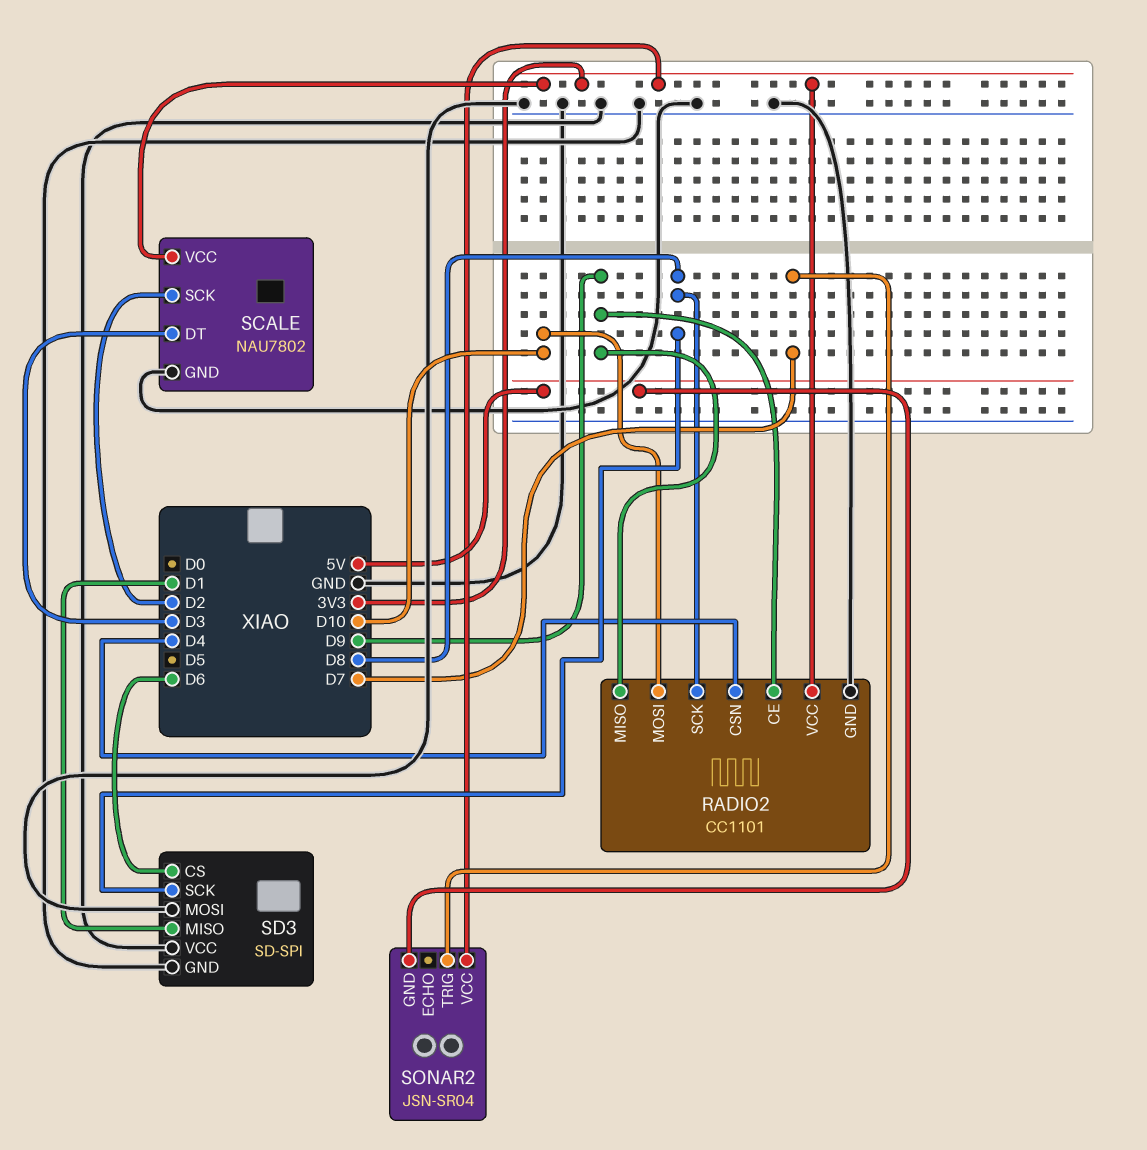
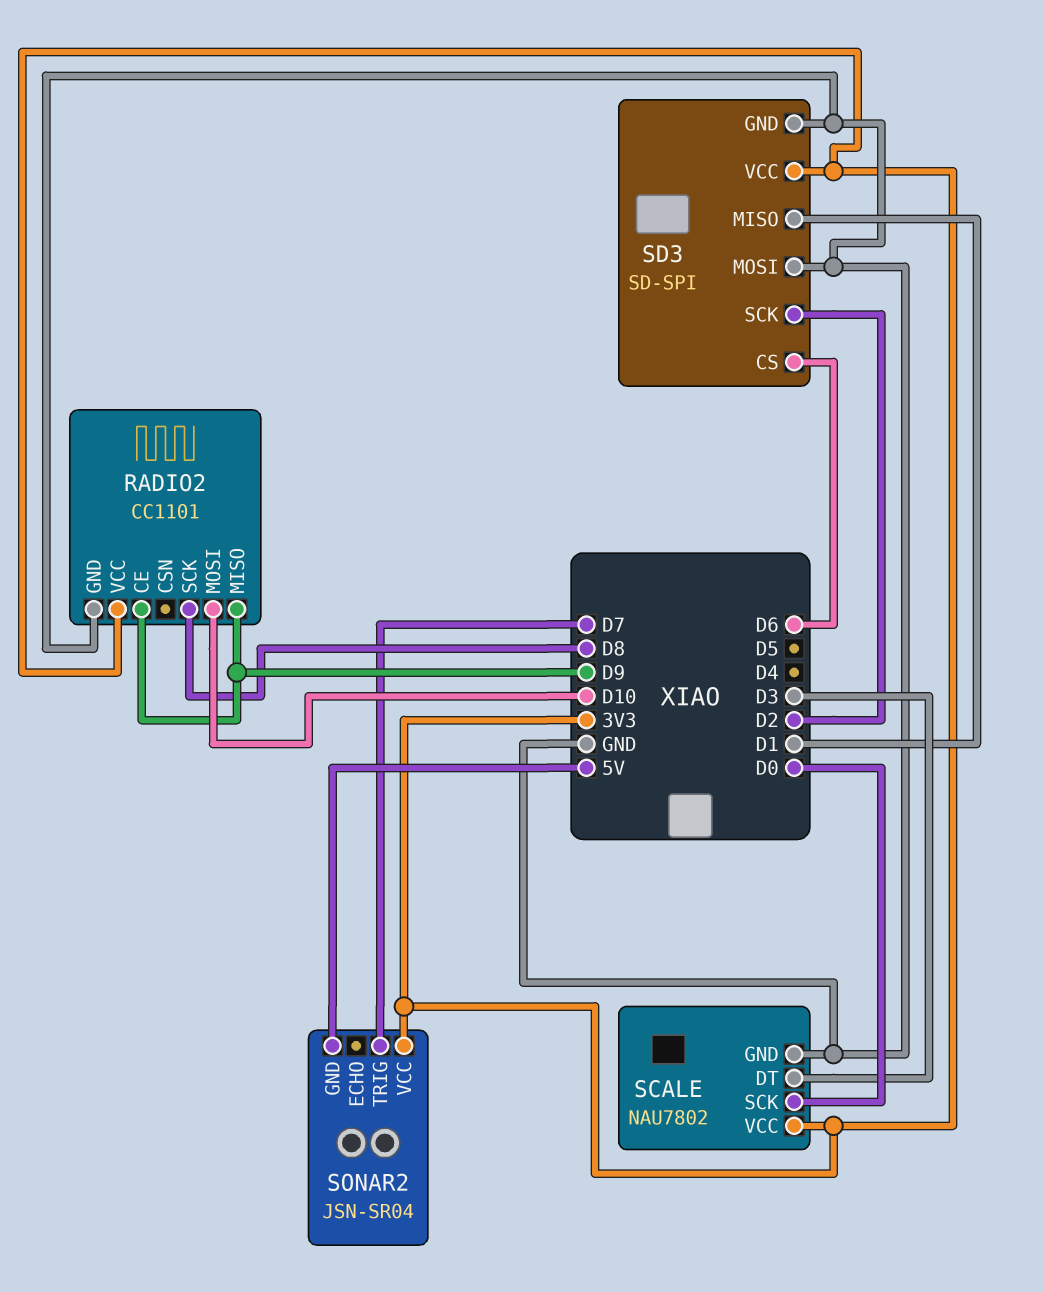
RADIO2 pin CSN: D4 -> none
SCALE pin SCK: D2 -> D0
SD3 pin SCK: D8 -> D2
SD3 pin VCC: GND -> 3V3

